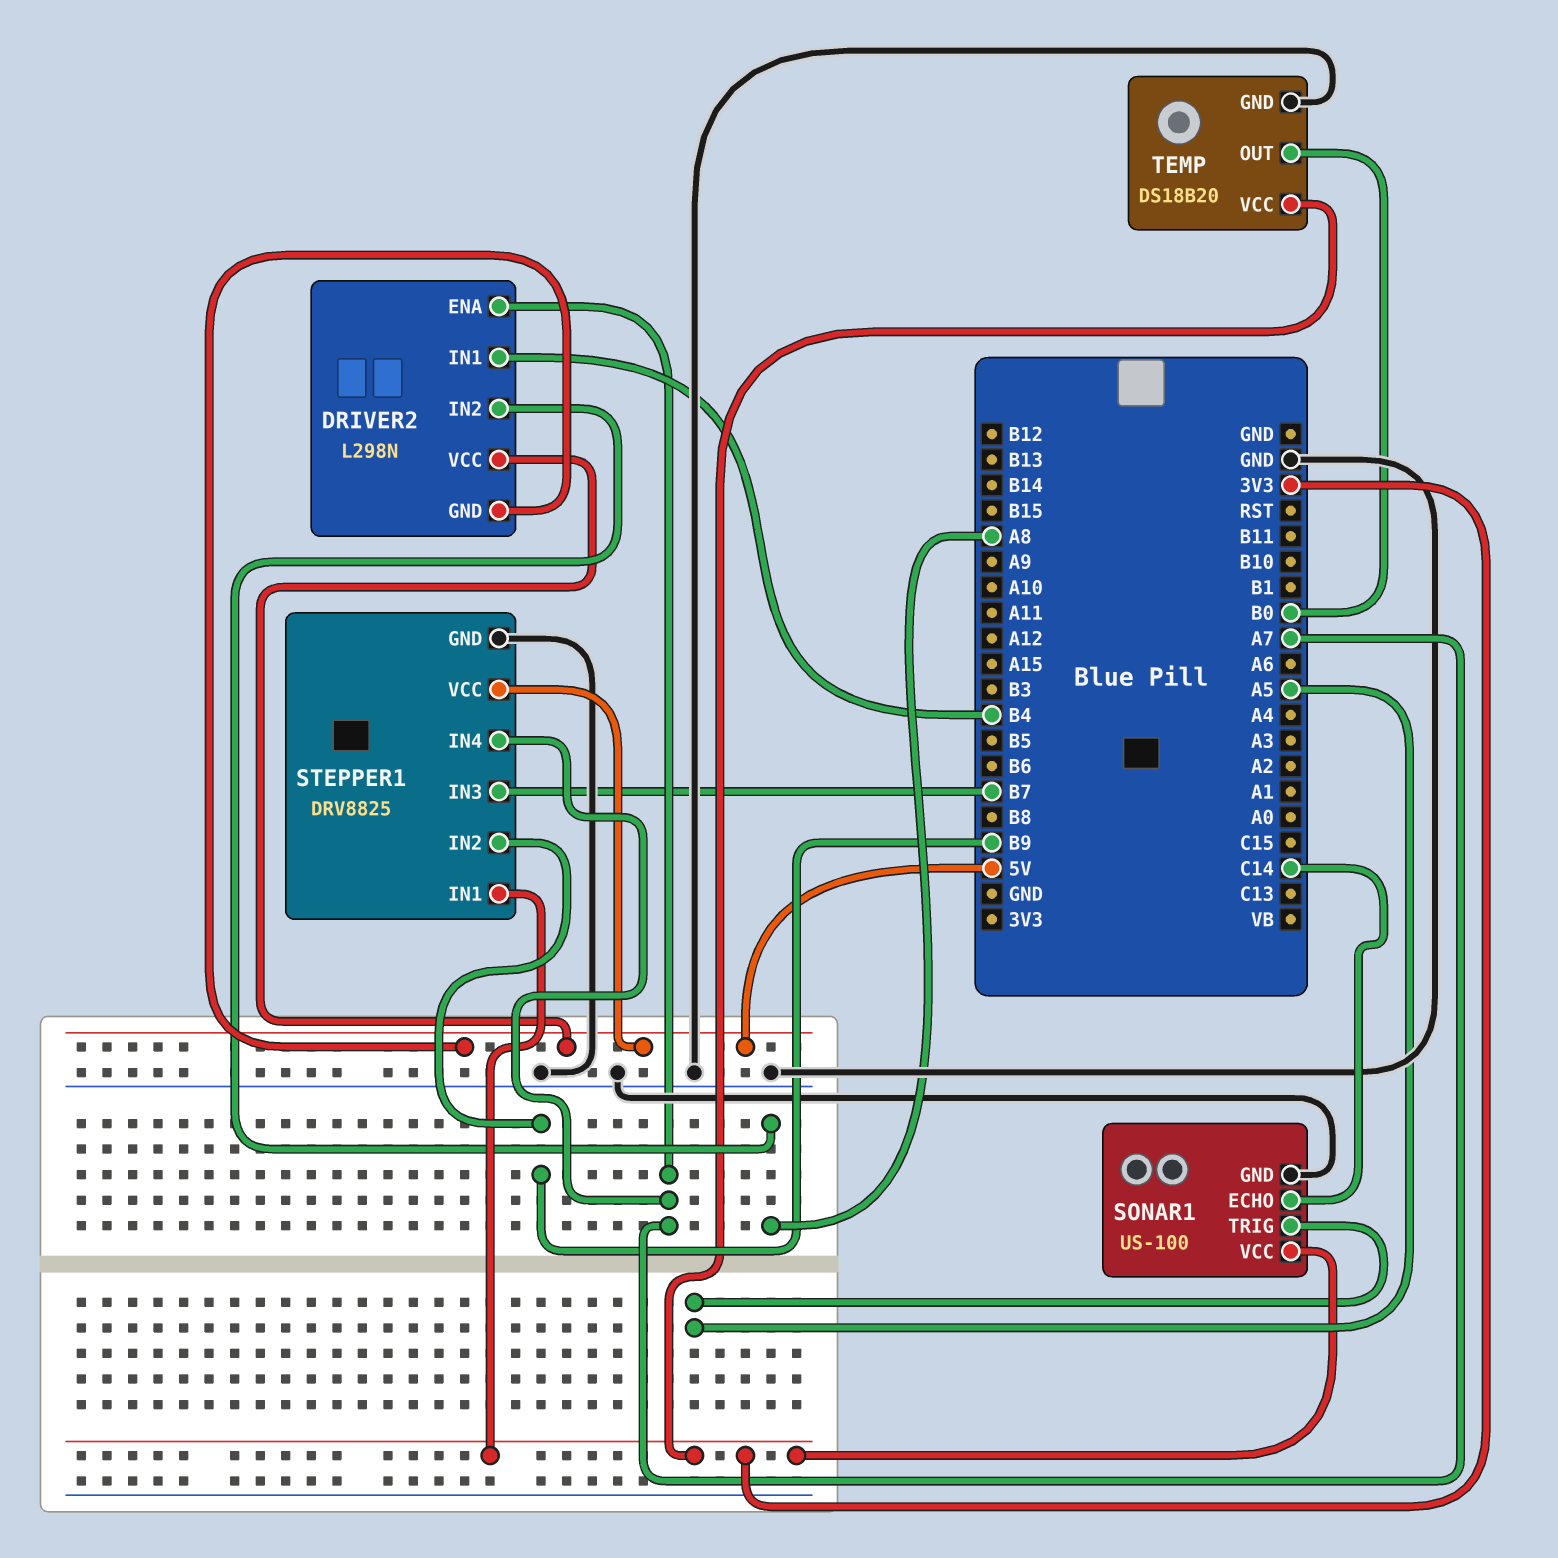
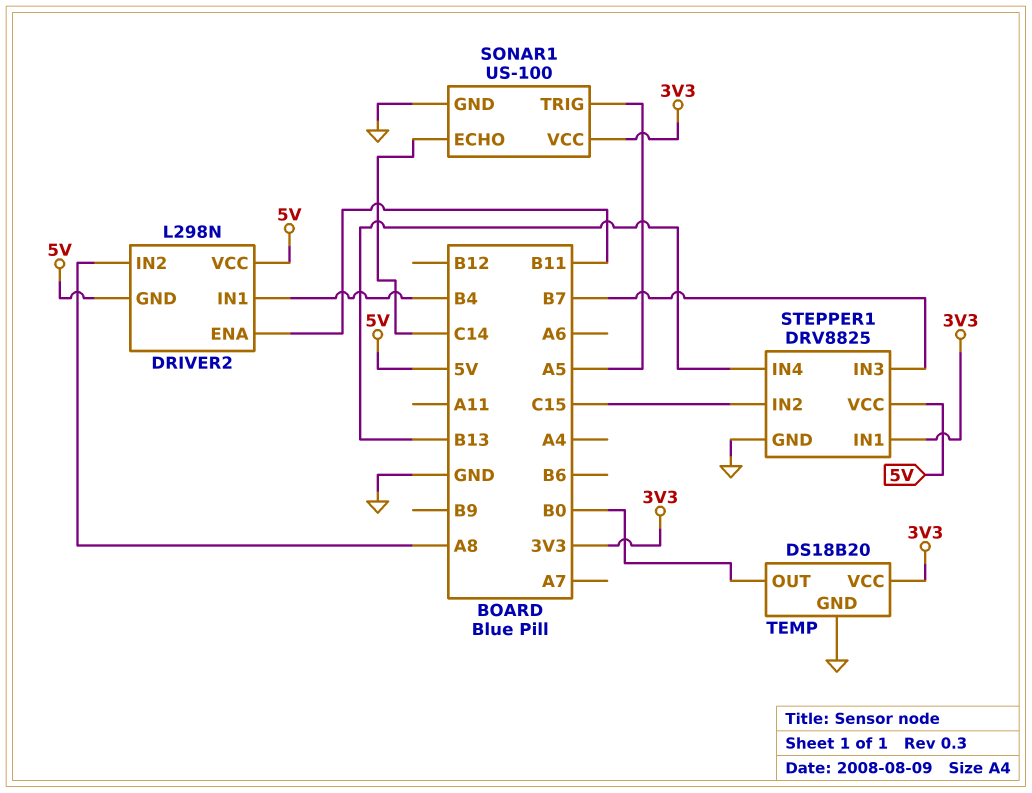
DRIVER2 pin ENA: A7 -> B11
STEPPER1 pin IN2: B9 -> C15
STEPPER1 pin IN4: A7 -> B13

